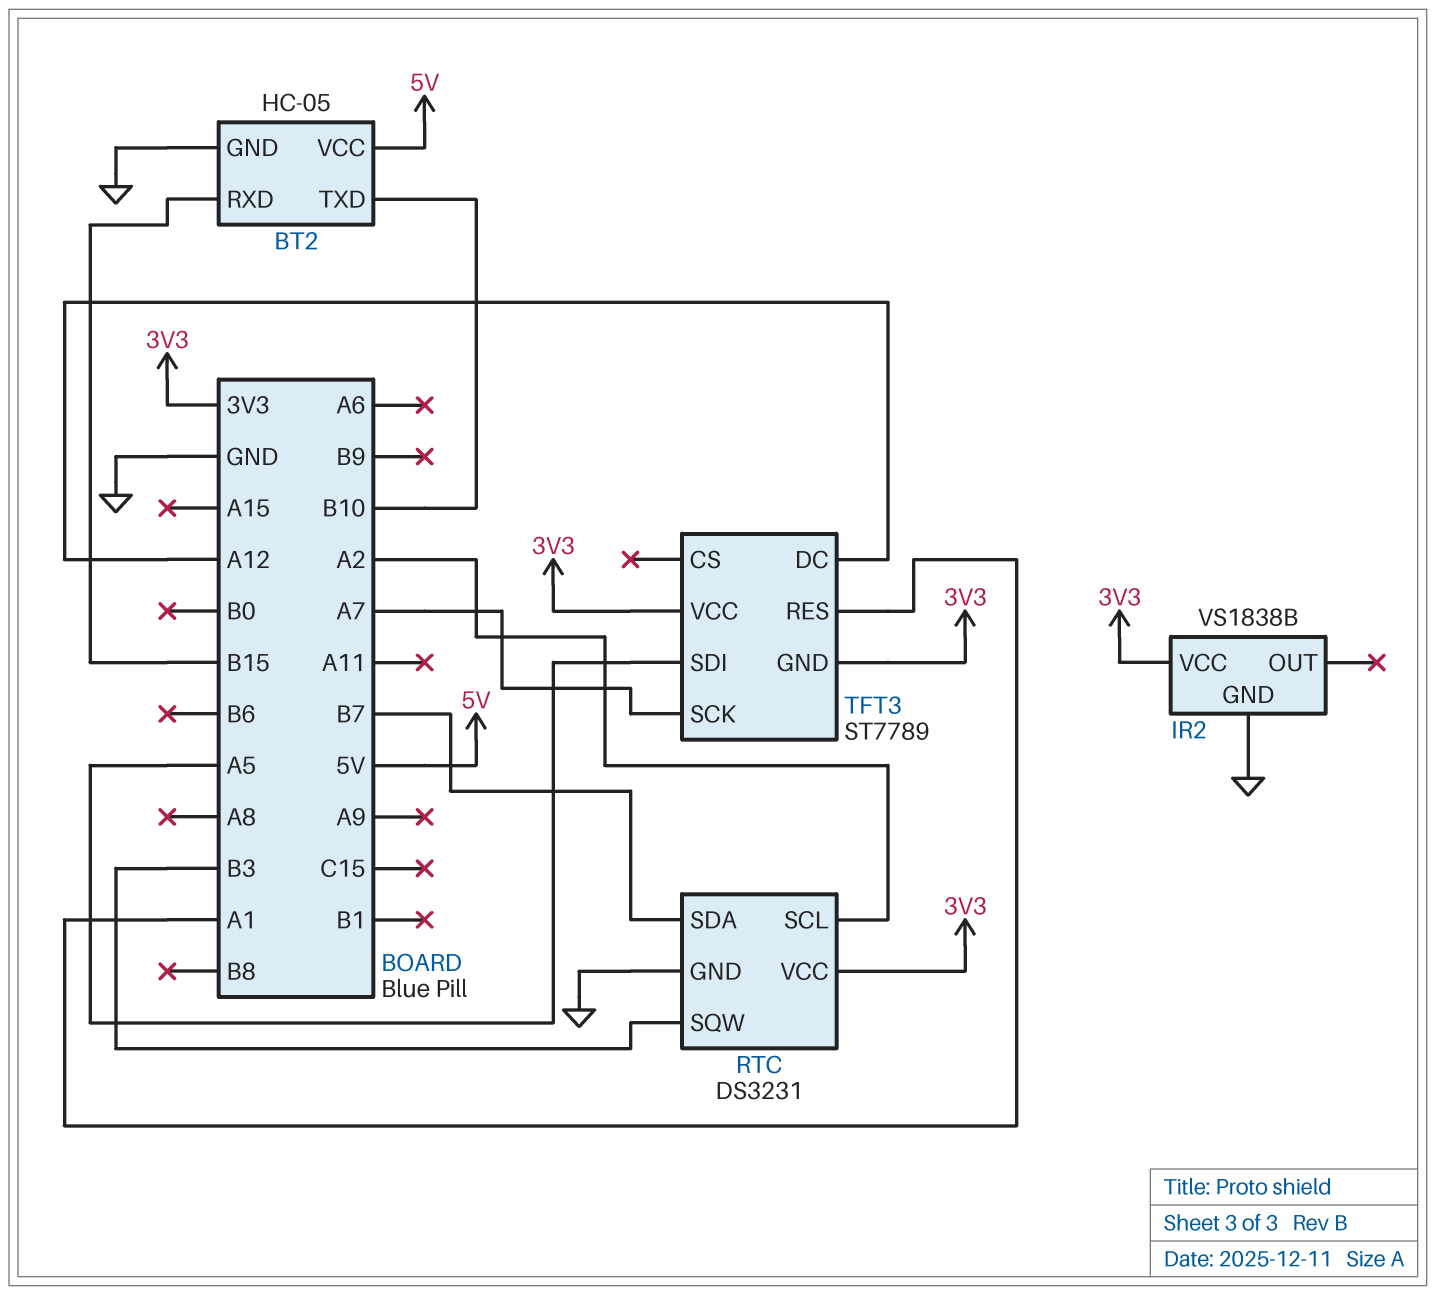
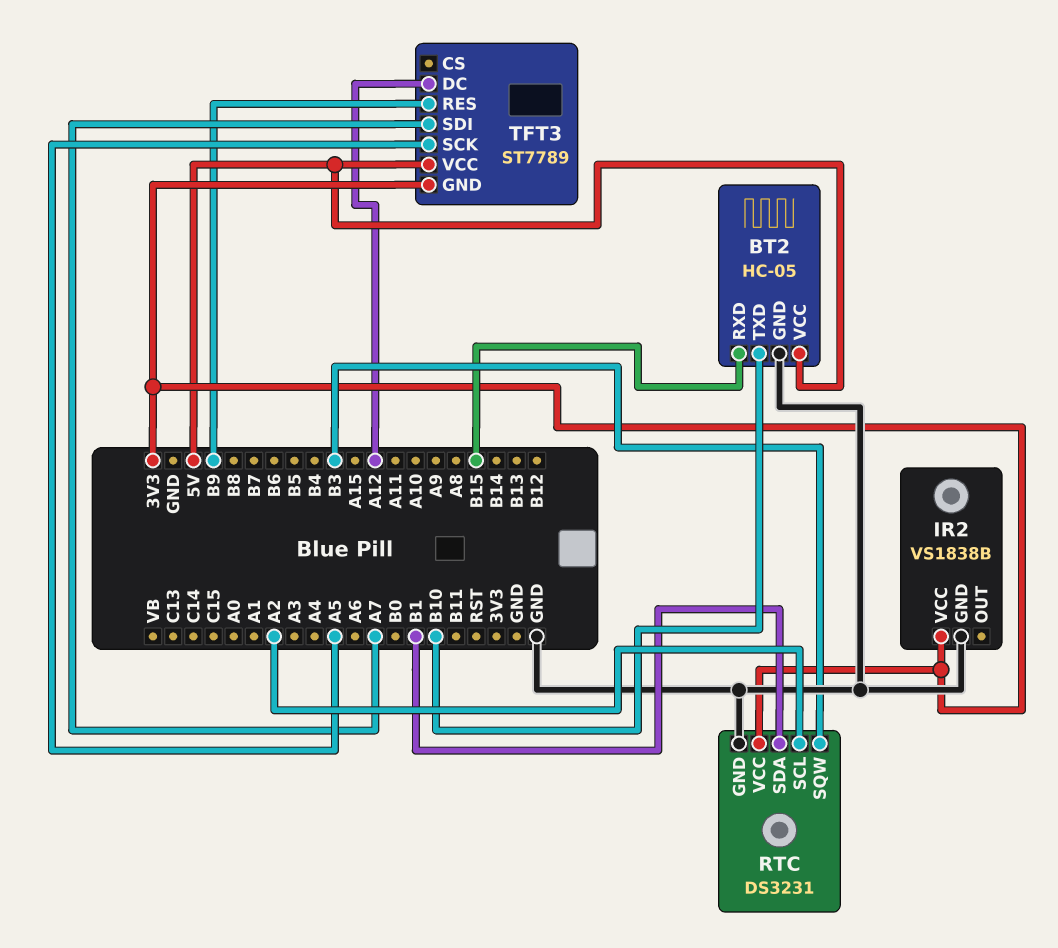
RTC pin SDA: B7 -> B1
TFT3 pin RES: A1 -> B9
TFT3 pin SCK: A7 -> A5
TFT3 pin SDI: A5 -> A7
TFT3 pin VCC: 3V3 -> 5V

